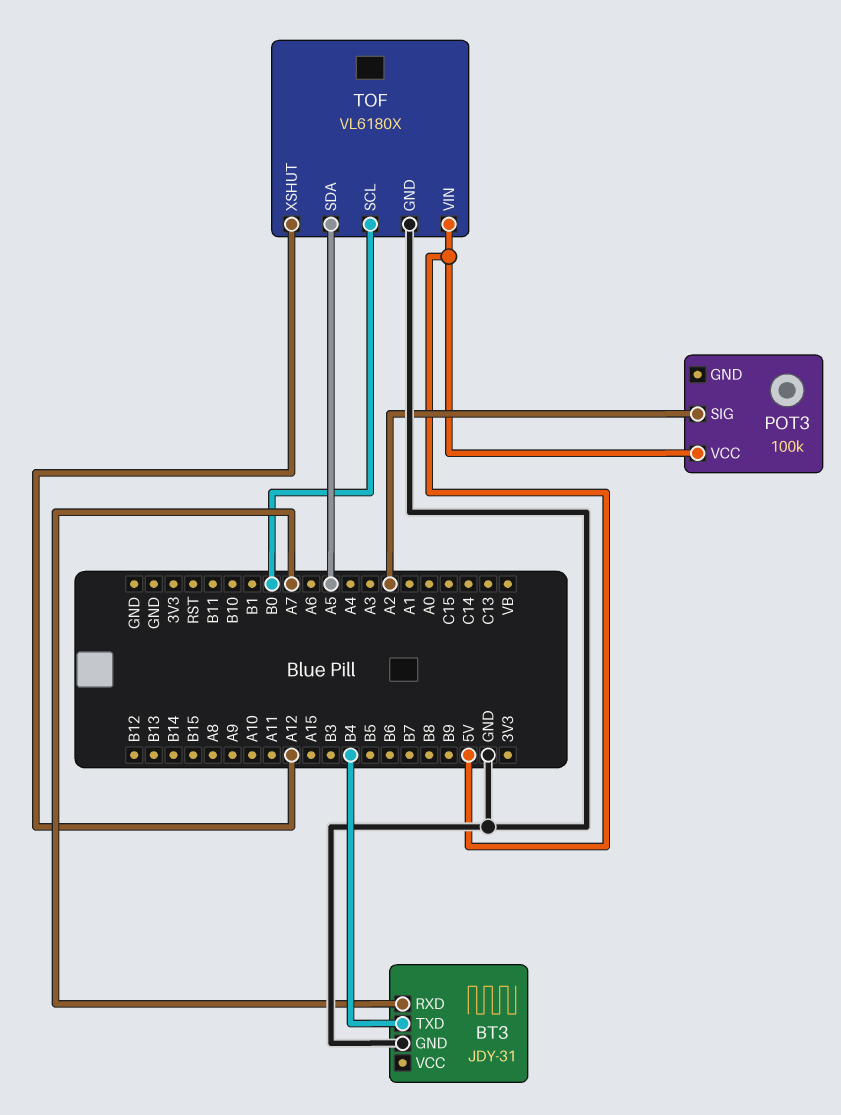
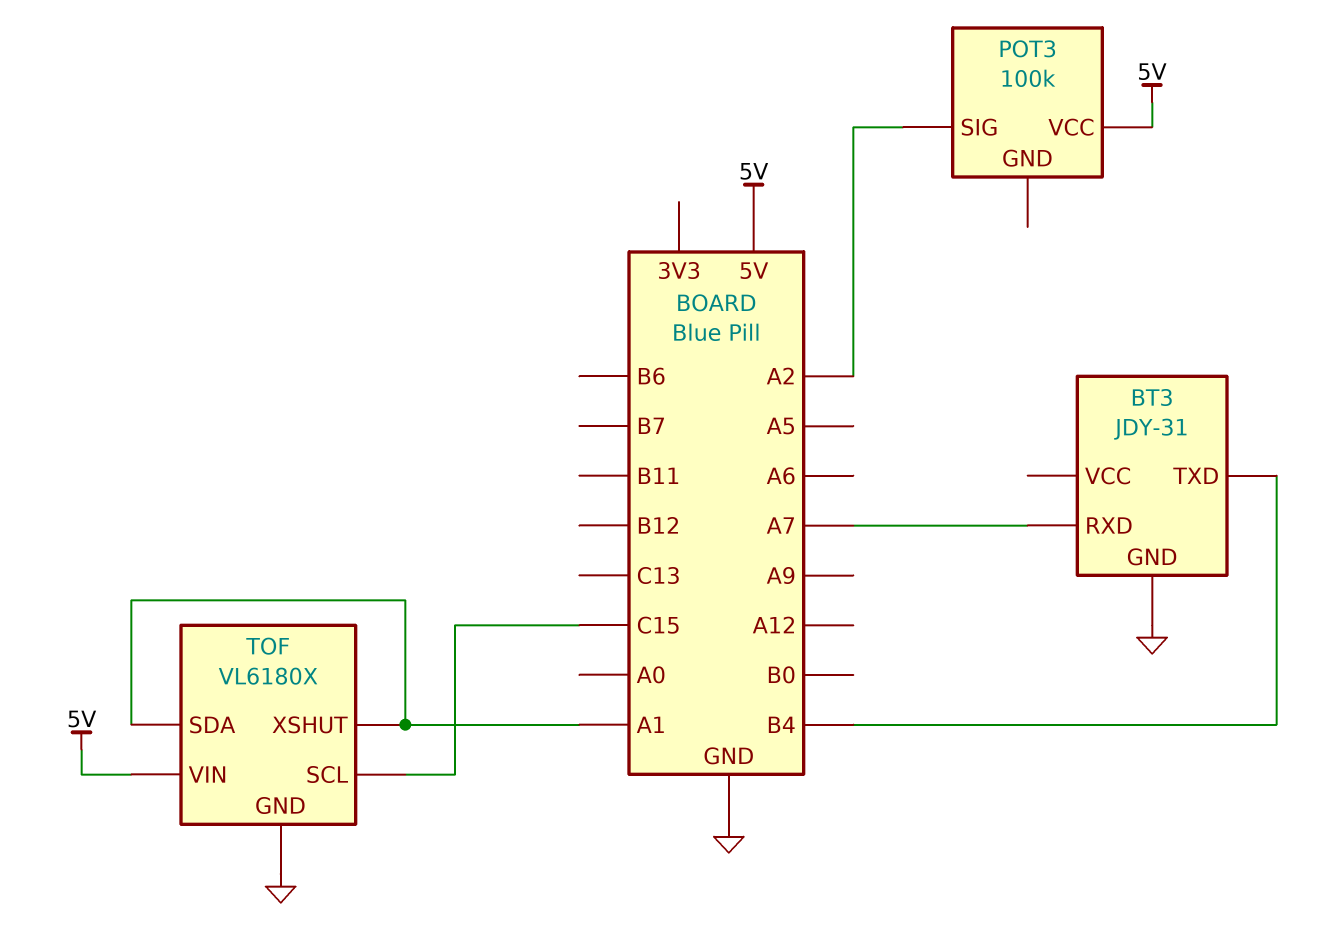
TOF pin SCL: B0 -> C15
TOF pin SDA: A5 -> A1
TOF pin XSHUT: A12 -> A1

